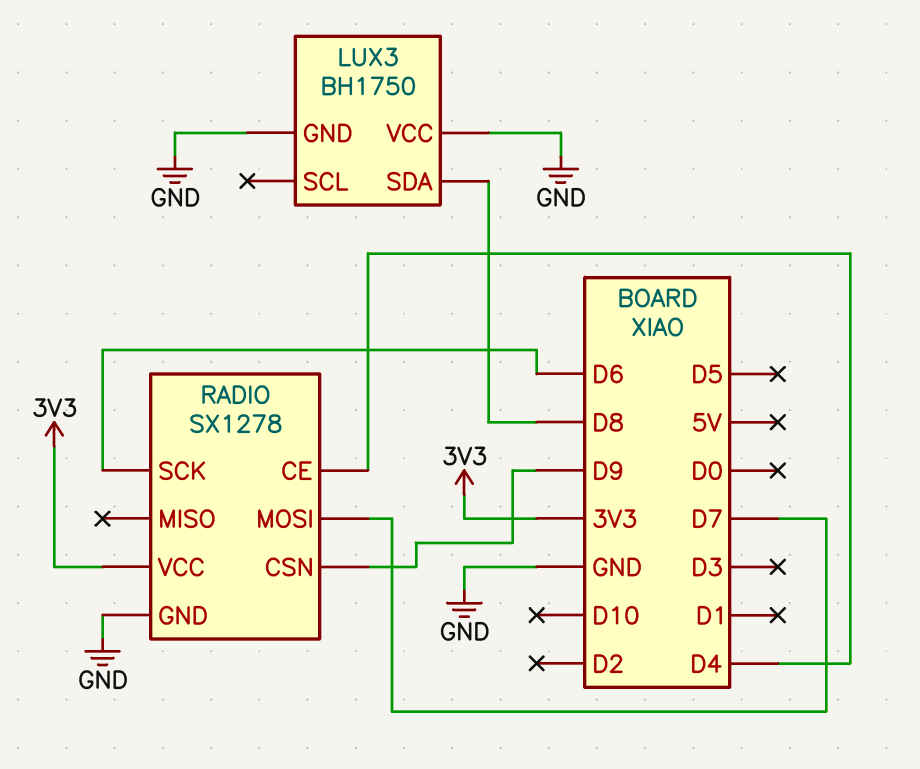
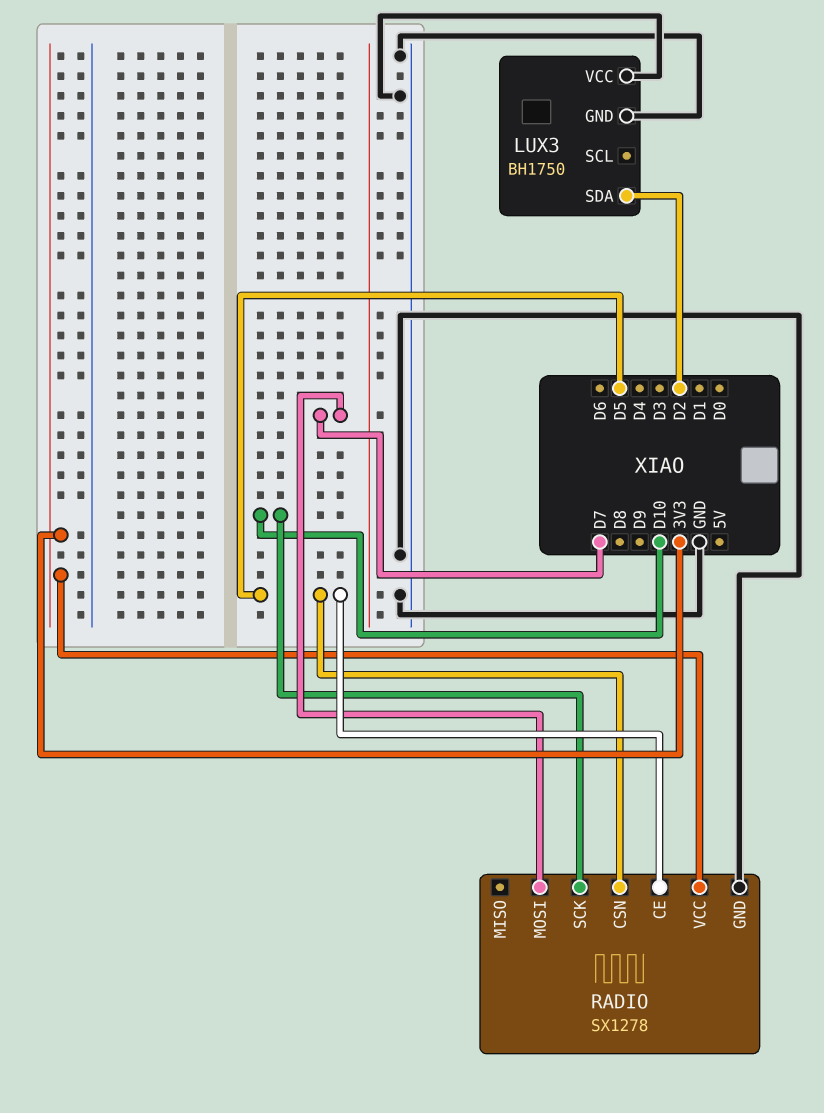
LUX3 pin SDA: D8 -> D2
RADIO pin CE: D4 -> D5
RADIO pin CSN: D9 -> D5
RADIO pin SCK: D6 -> D10

